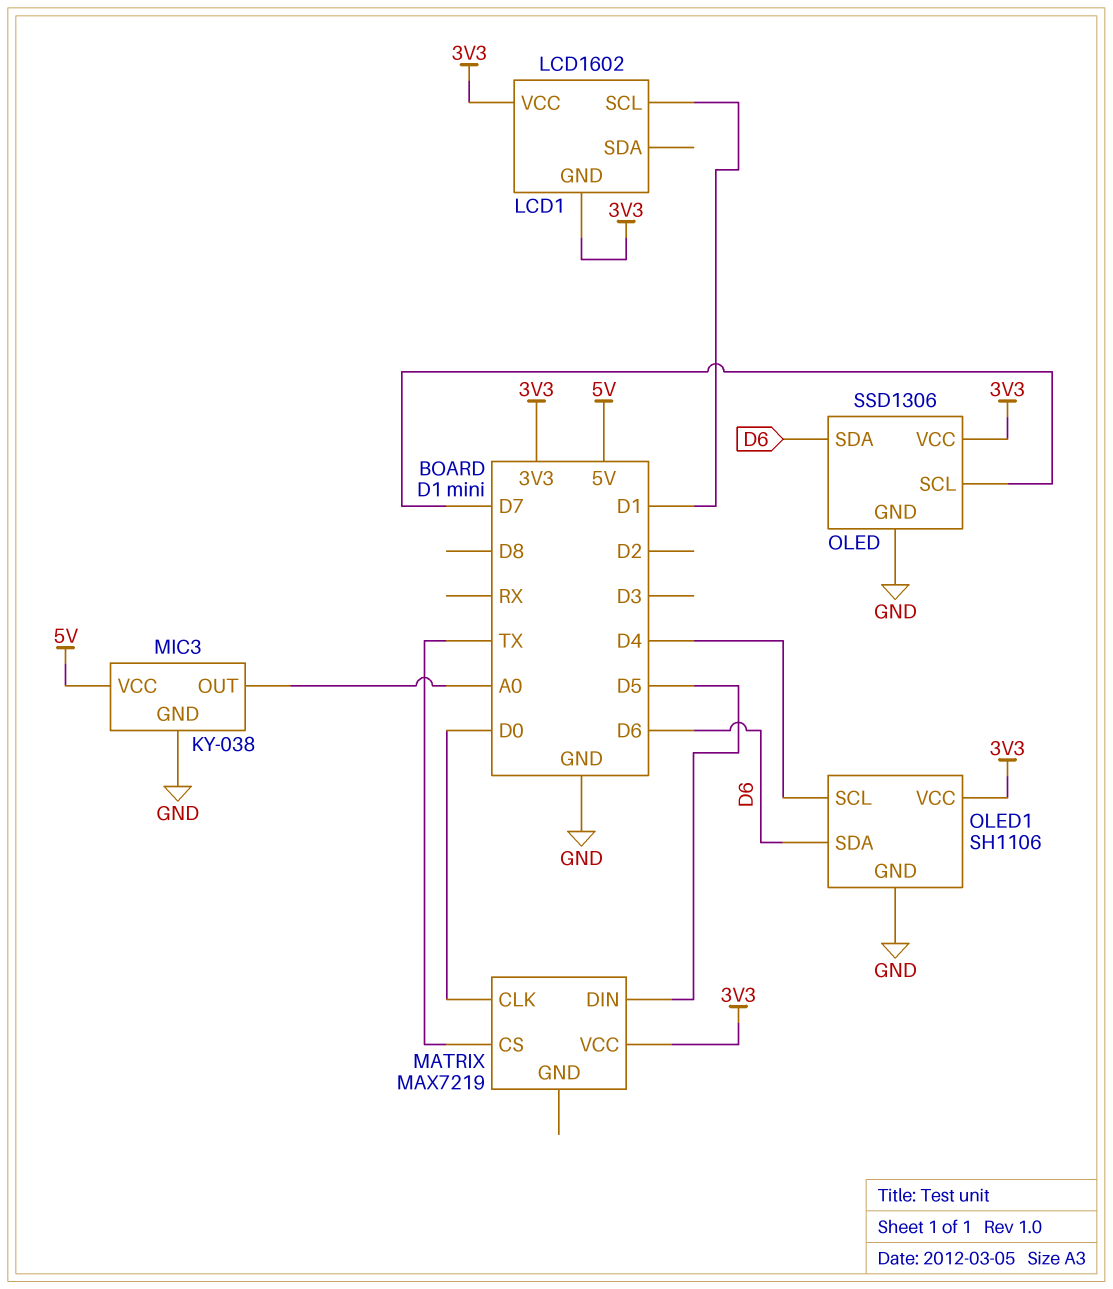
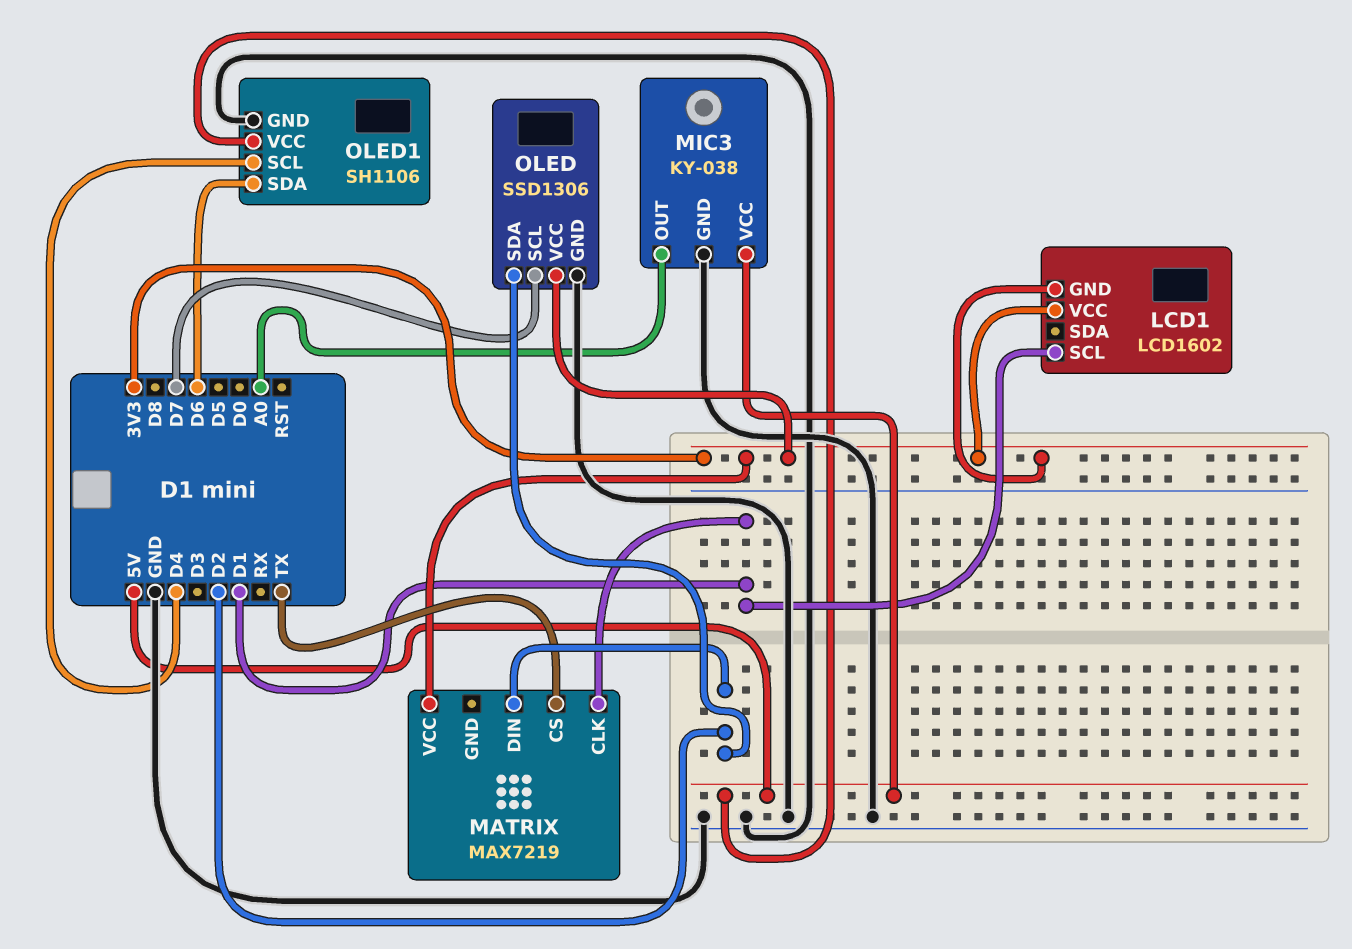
MATRIX pin CLK: D0 -> D1
MATRIX pin DIN: D5 -> D2
OLED pin SDA: D6 -> D2
OLED1 pin VCC: 3V3 -> 5V

